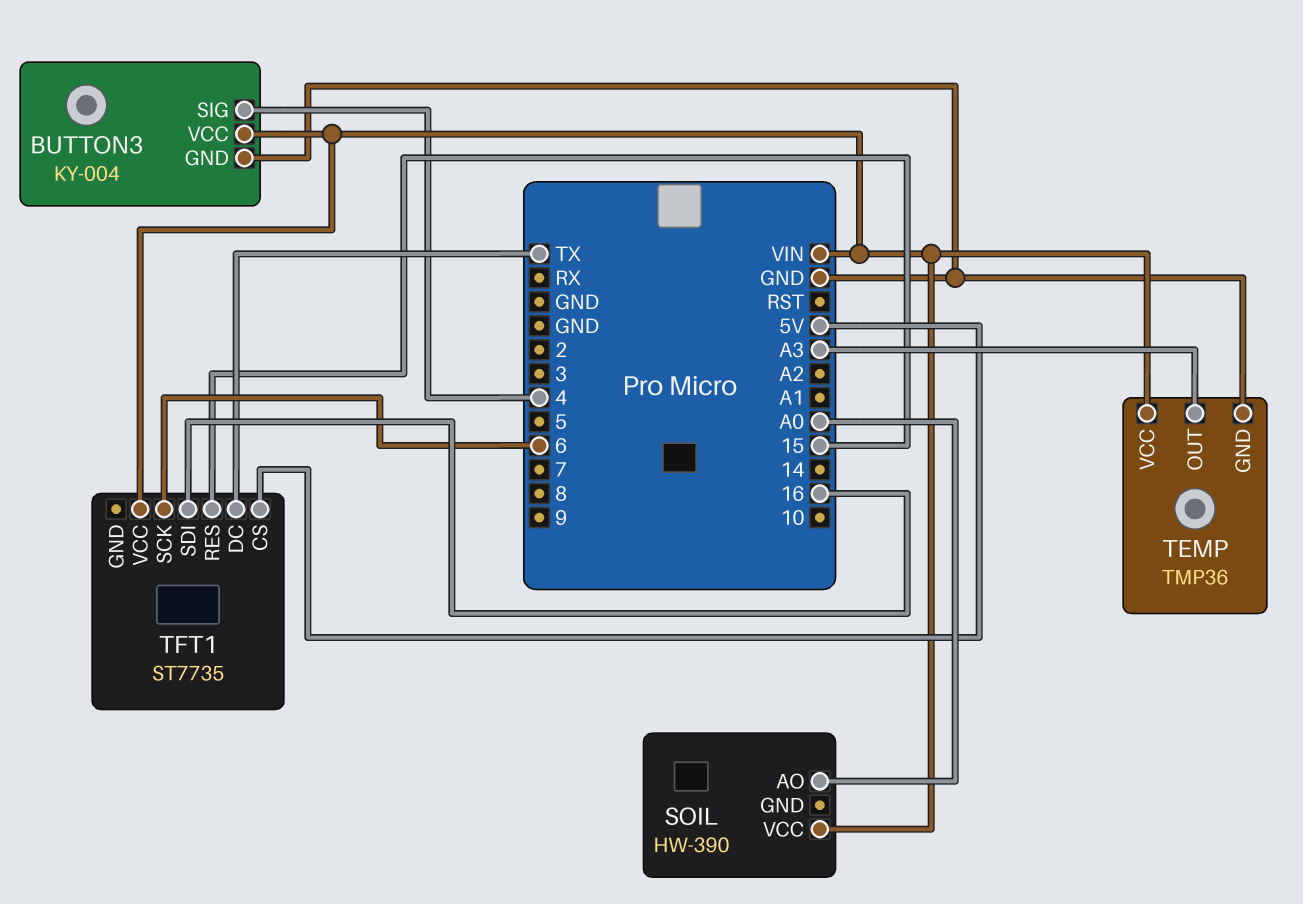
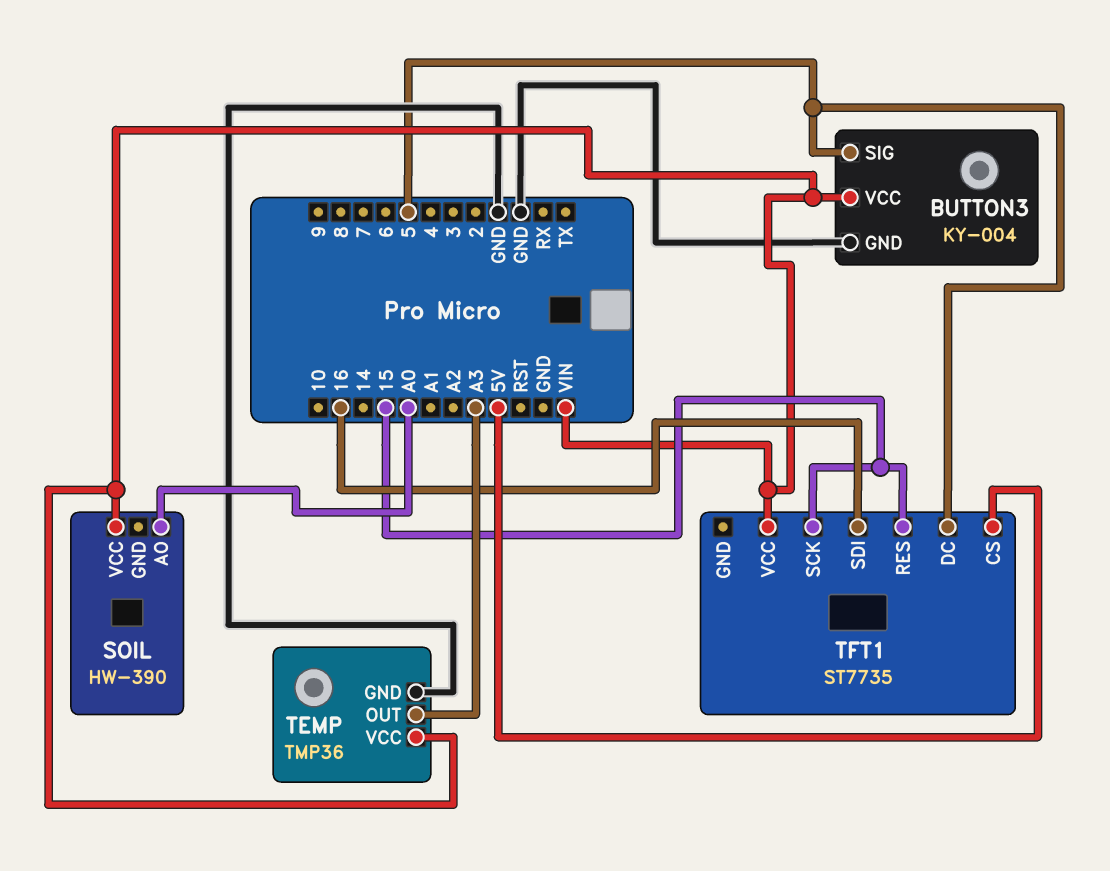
BUTTON3 pin SIG: 4 -> 5
TFT1 pin DC: TX -> 5
TFT1 pin SCK: 6 -> 15

